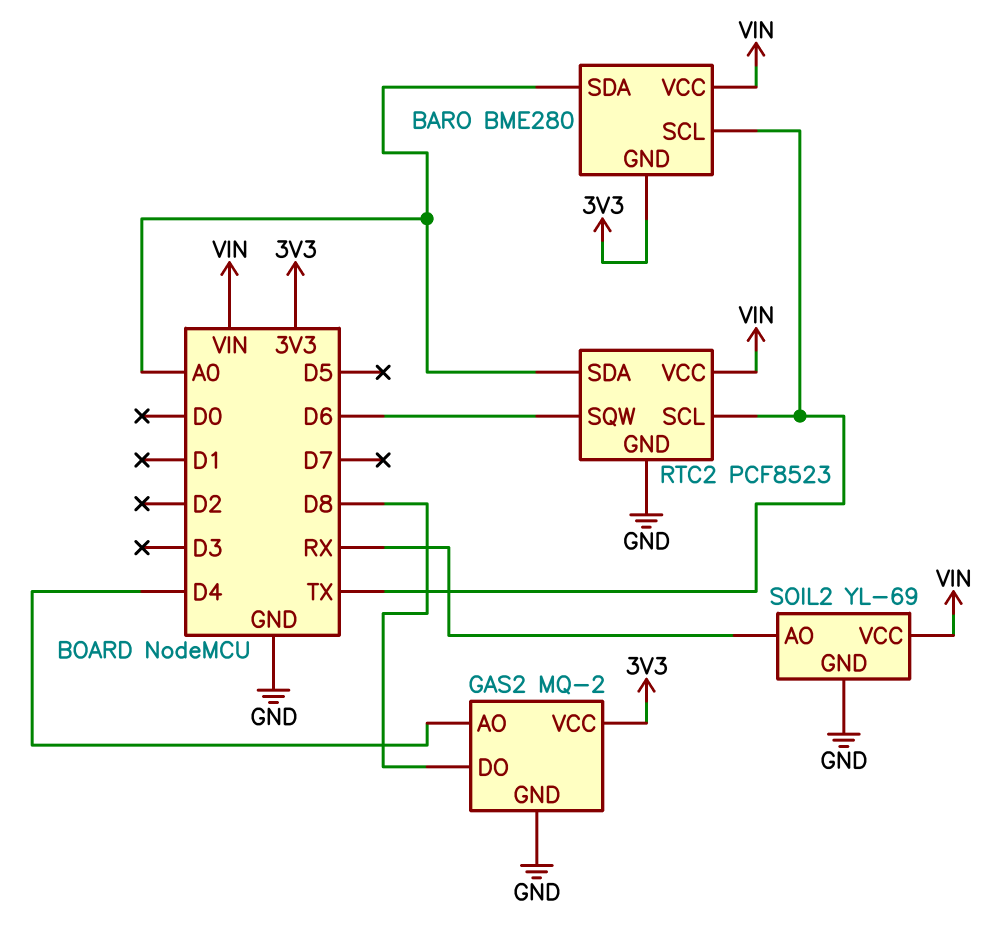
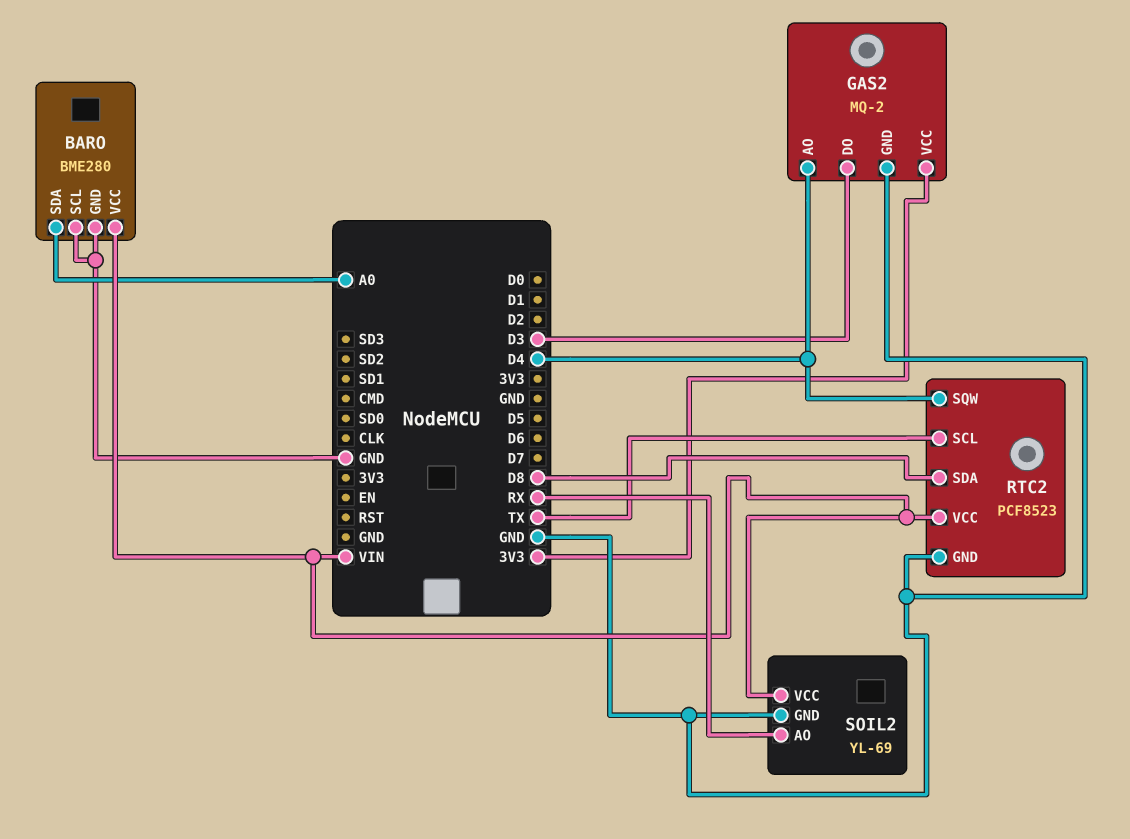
BARO pin GND: 3V3 -> GND
BARO pin SCL: TX -> GND
GAS2 pin DO: D8 -> D3
RTC2 pin SDA: A0 -> D8
RTC2 pin SQW: D6 -> D4

